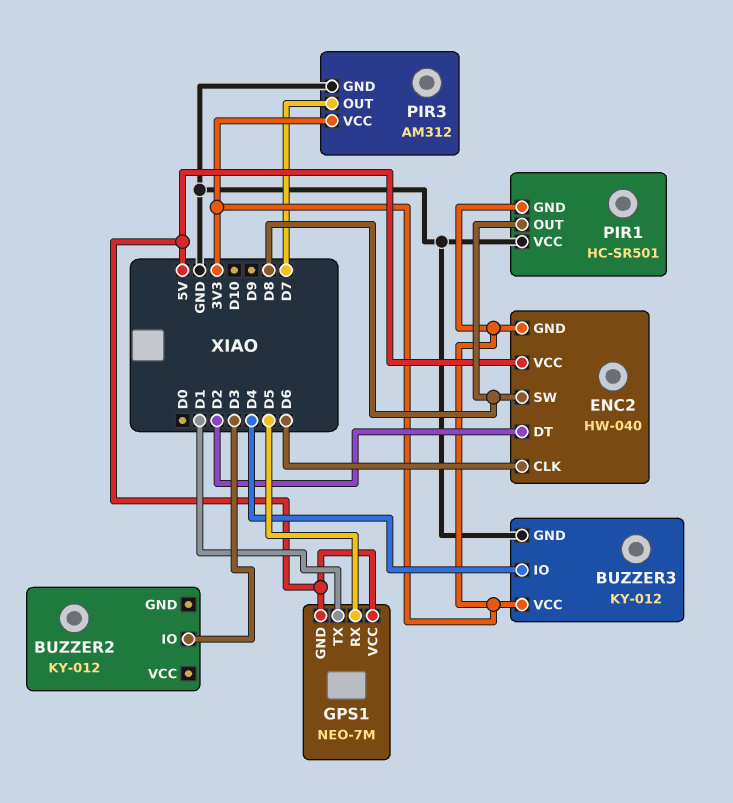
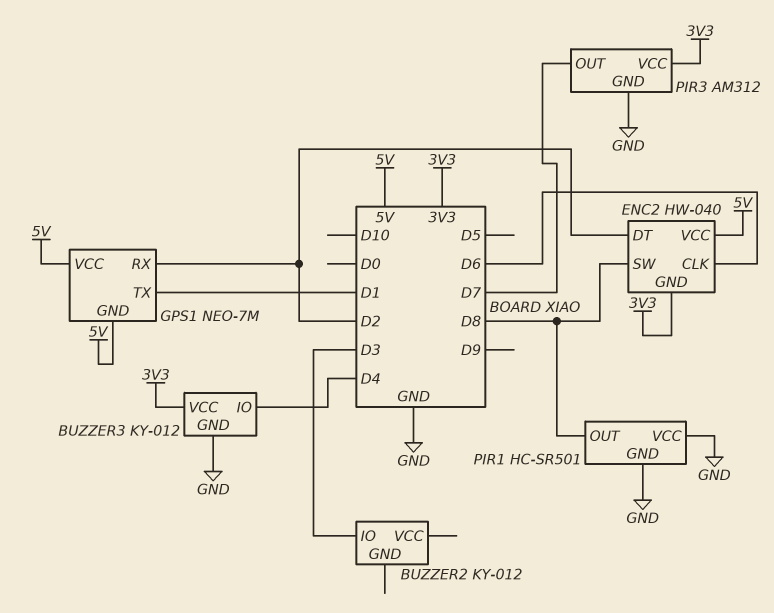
GPS1 pin RX: D5 -> D2
PIR1 pin GND: 3V3 -> GND

